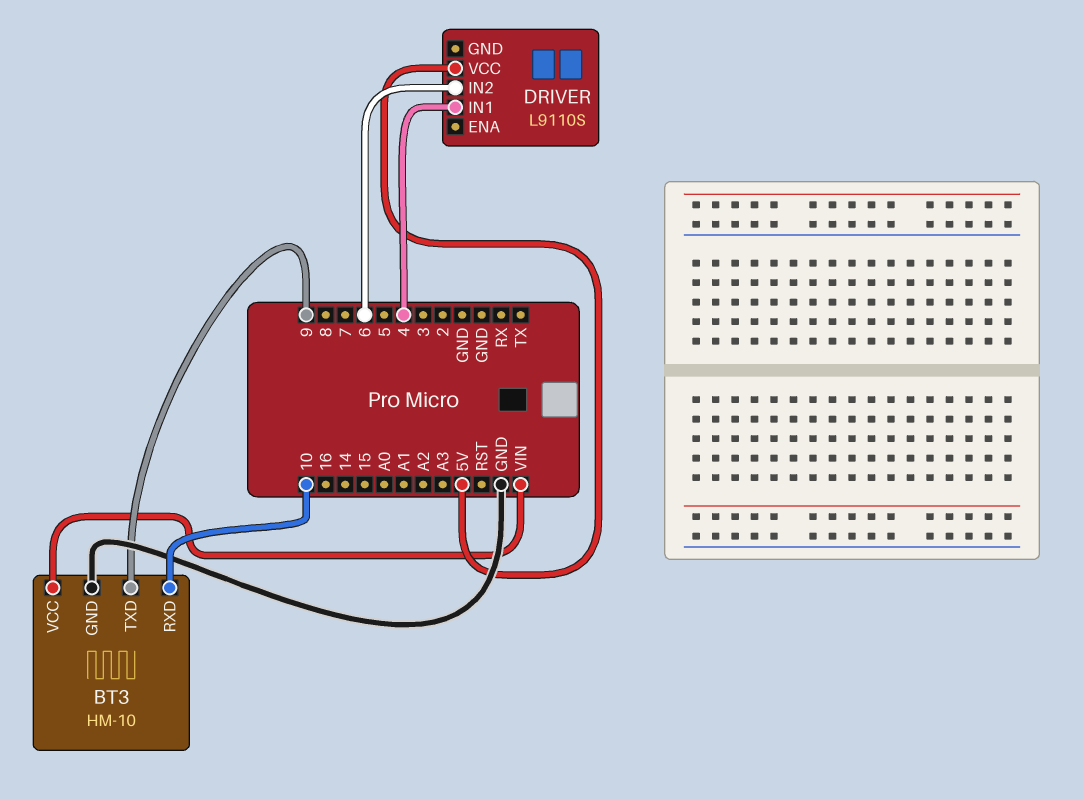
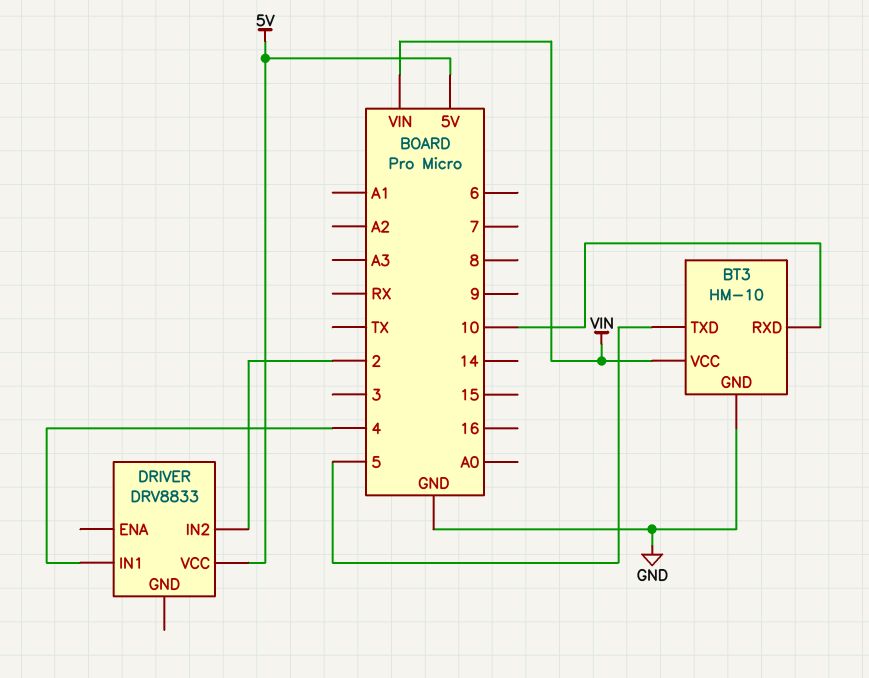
BT3 pin TXD: 9 -> 5
DRIVER: L9110S -> DRV8833
DRIVER pin IN2: 6 -> 2

